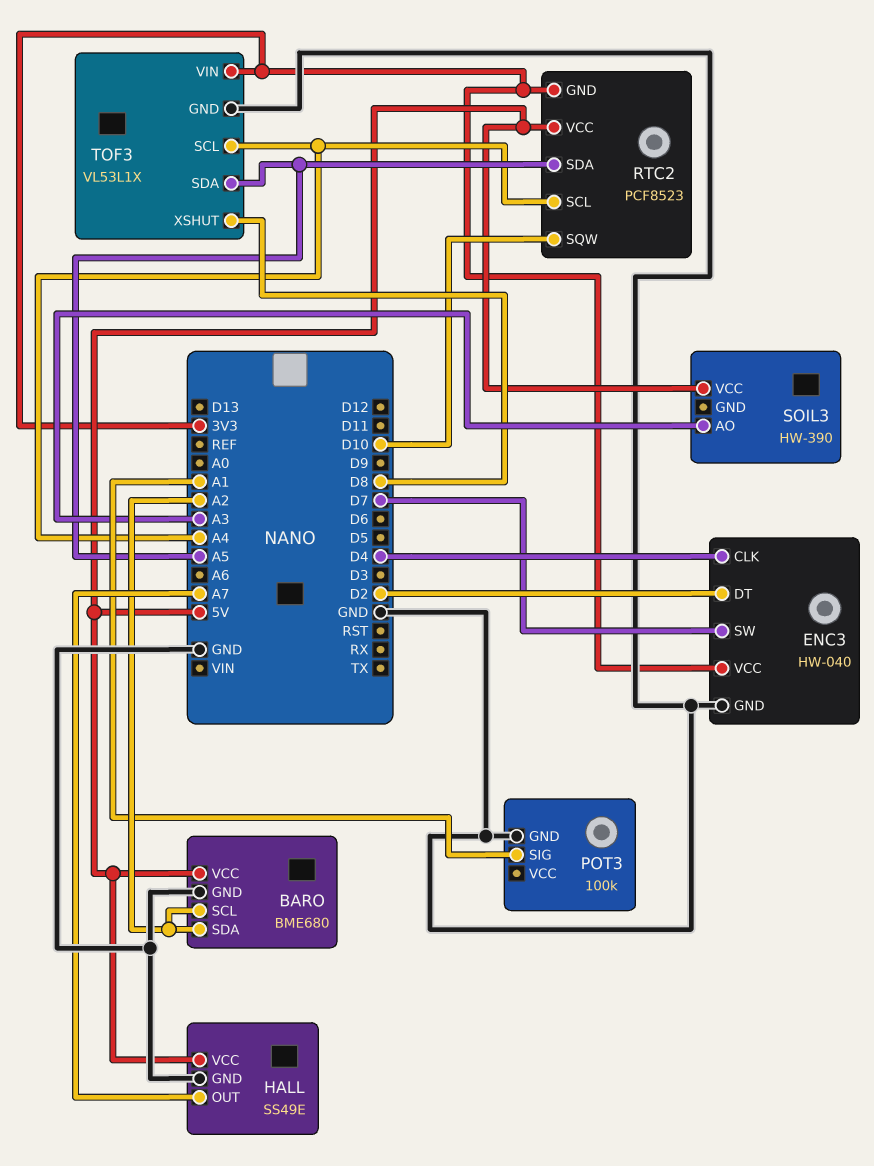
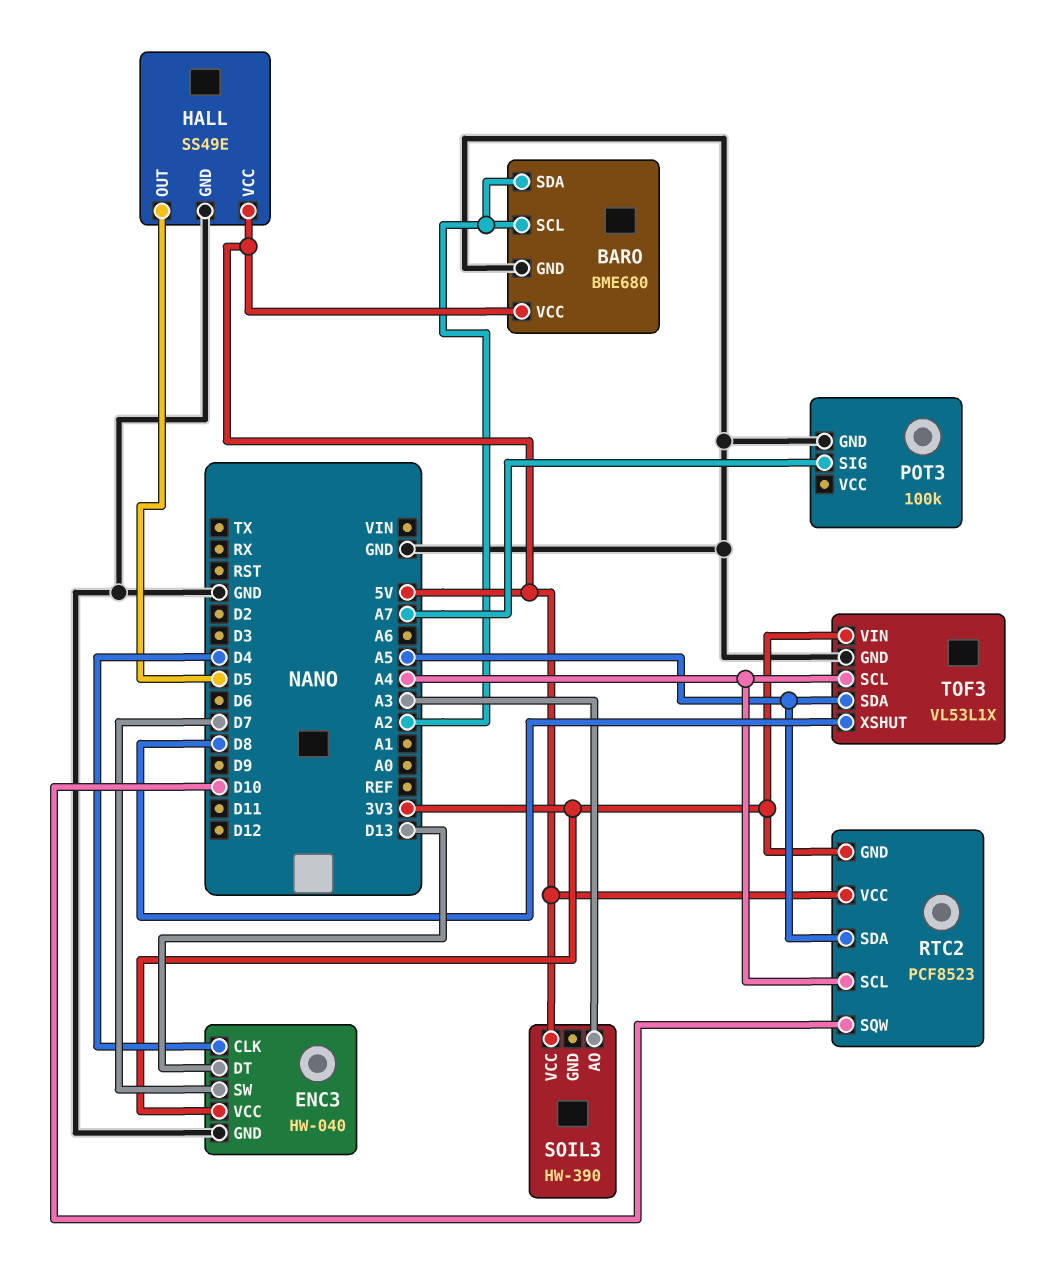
ENC3 pin DT: D2 -> D13
HALL pin OUT: A7 -> D5
POT3 pin SIG: A1 -> A7

